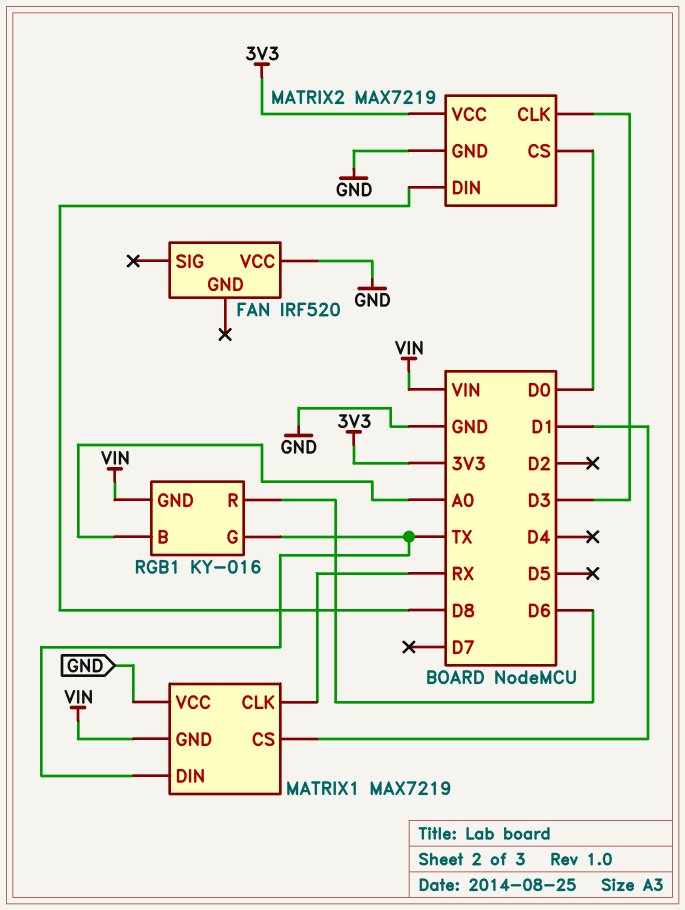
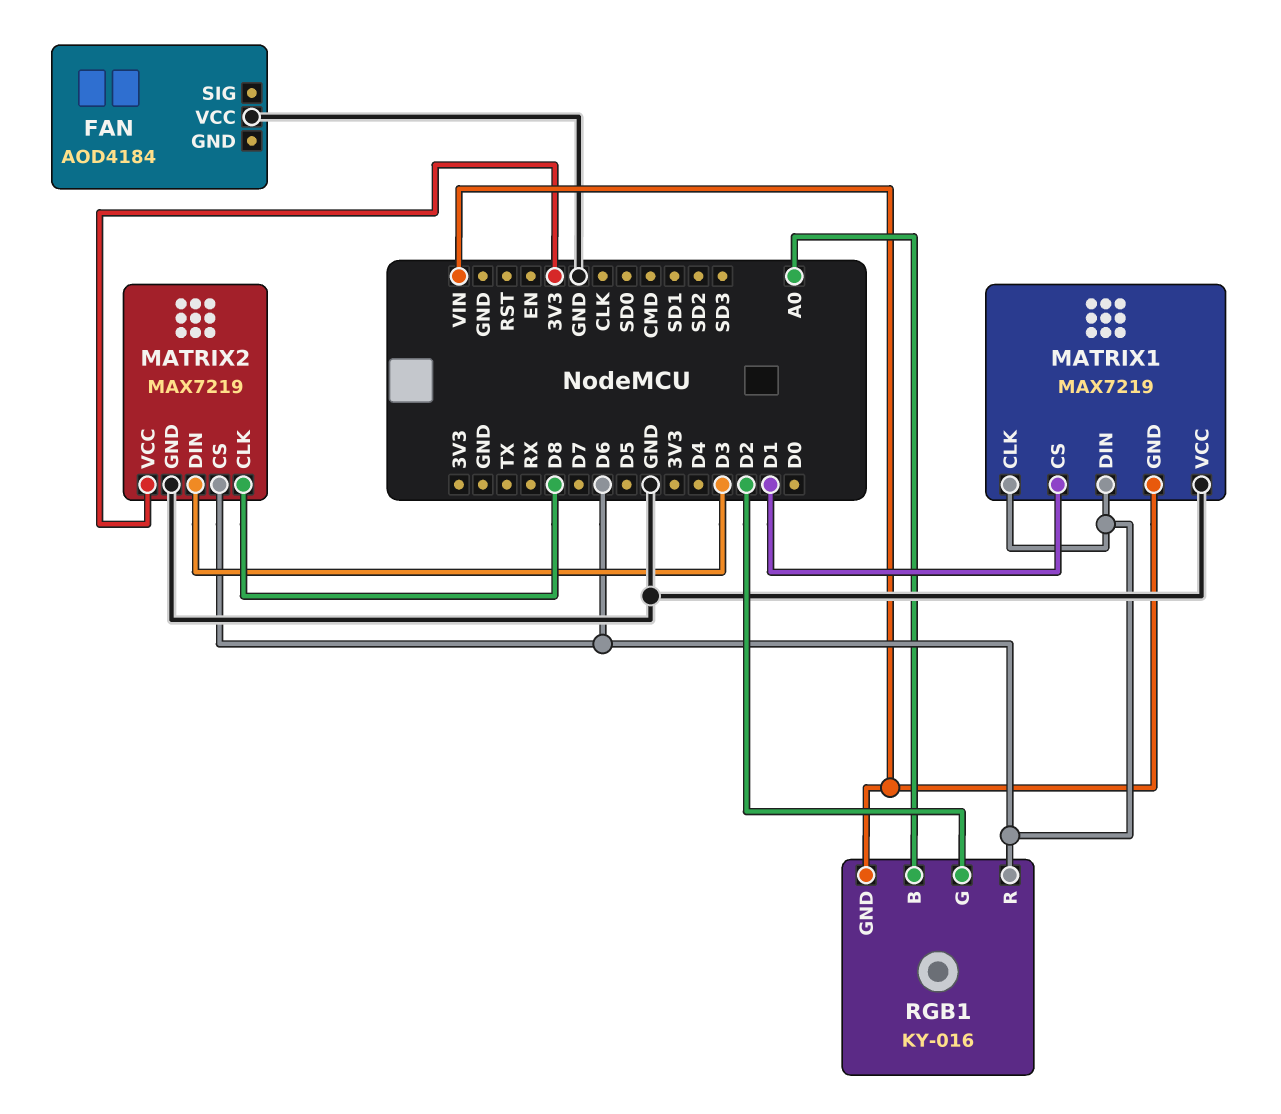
FAN: IRF520 -> AOD4184
MATRIX1 pin CLK: RX -> D6
MATRIX1 pin DIN: TX -> D6
MATRIX2 pin CLK: D3 -> D8
MATRIX2 pin CS: D0 -> D6
MATRIX2 pin DIN: D8 -> D3
RGB1 pin G: TX -> D2

